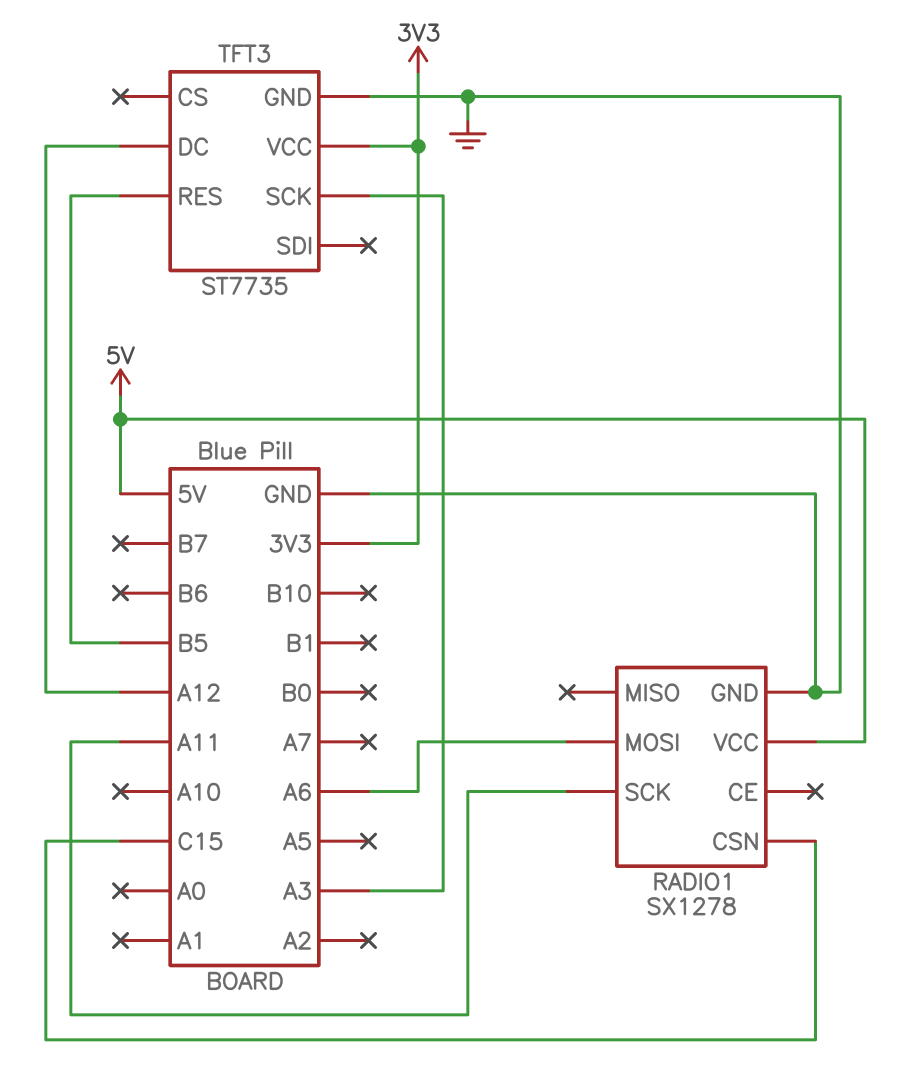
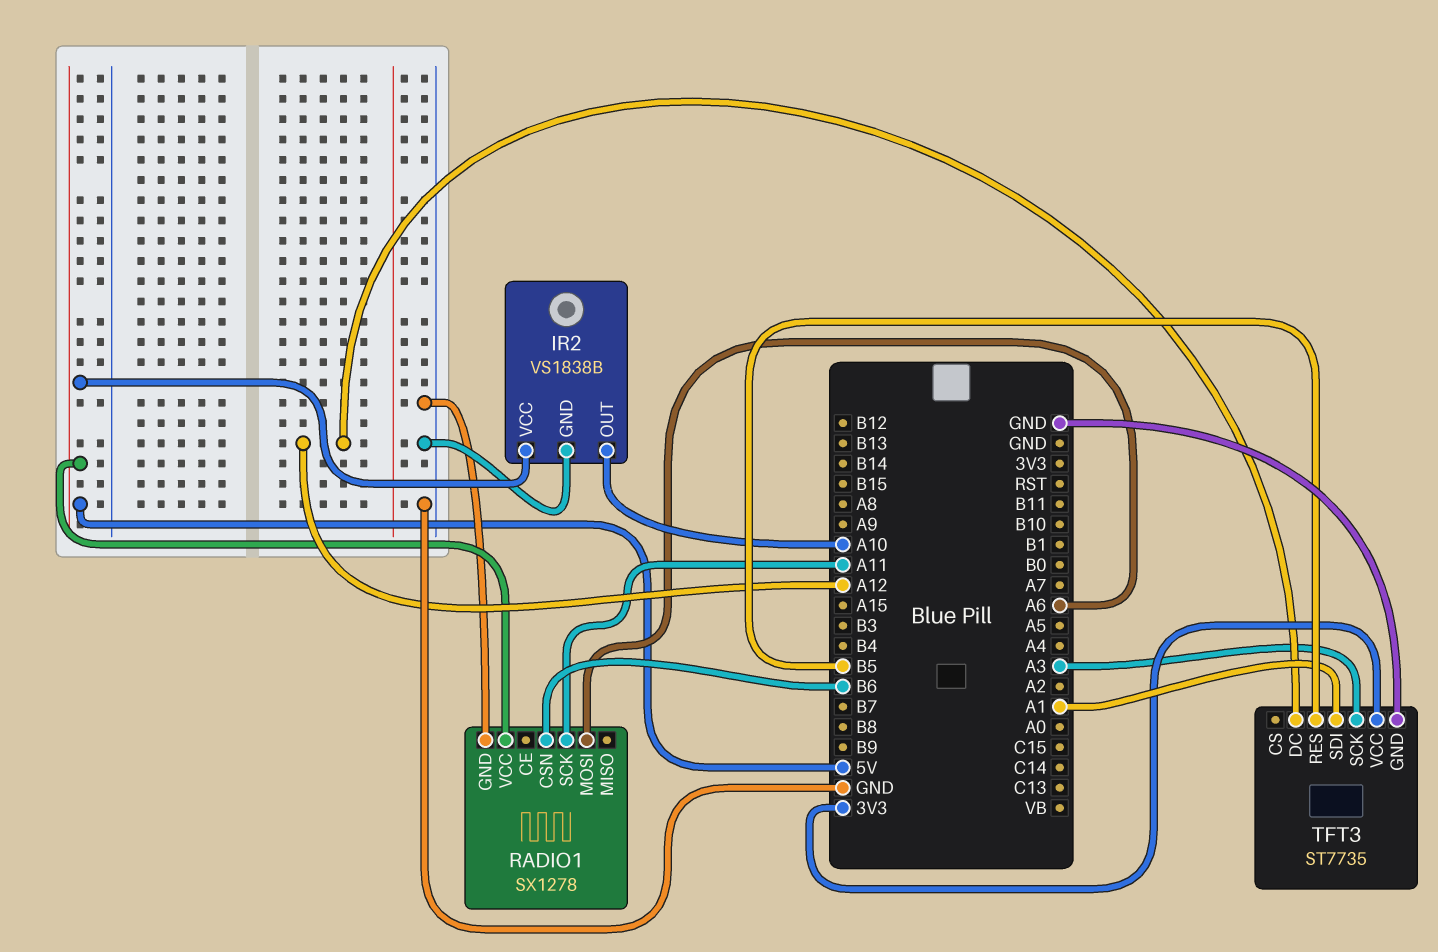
IR2: none -> VS1838B
IR2 pin GND: none -> GND
IR2 pin OUT: none -> A10
IR2 pin VCC: none -> 5V
RADIO1 pin CSN: C15 -> B6
TFT3 pin SDI: none -> A1

